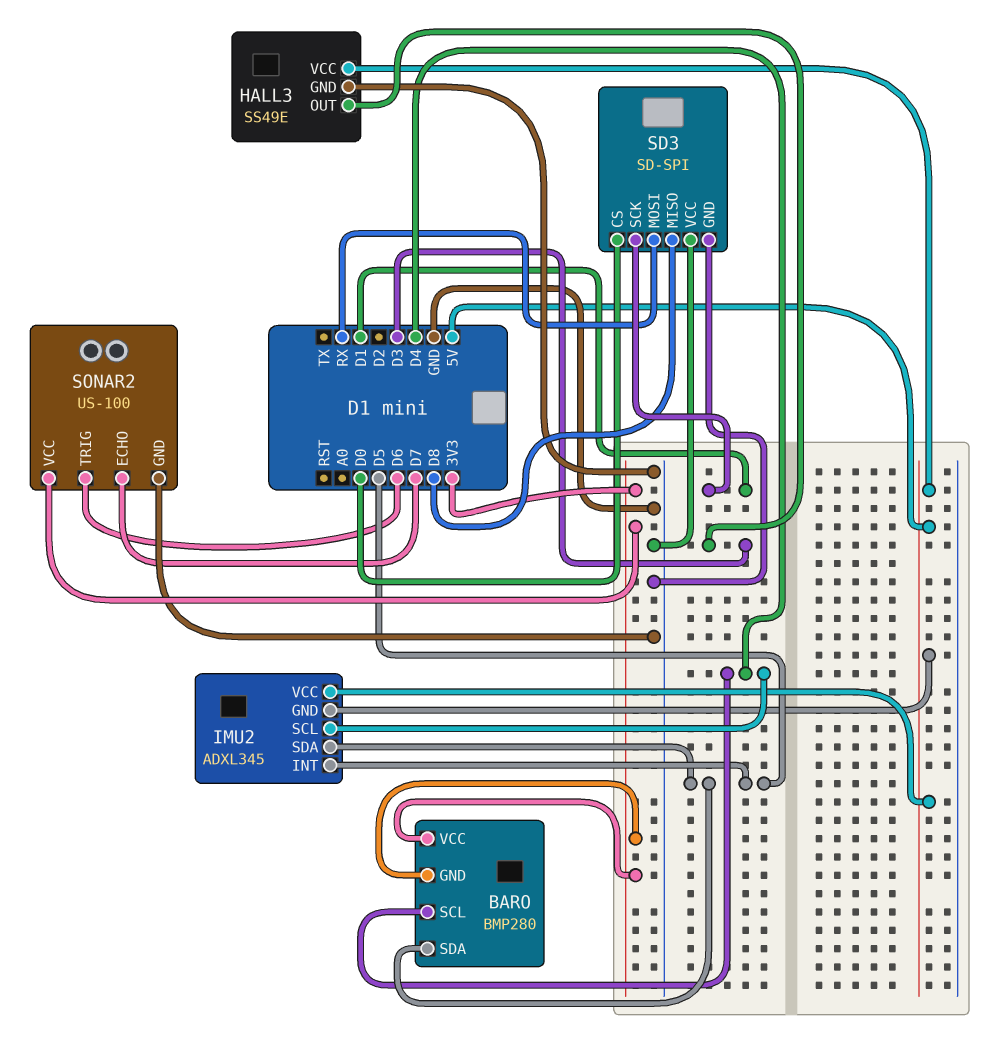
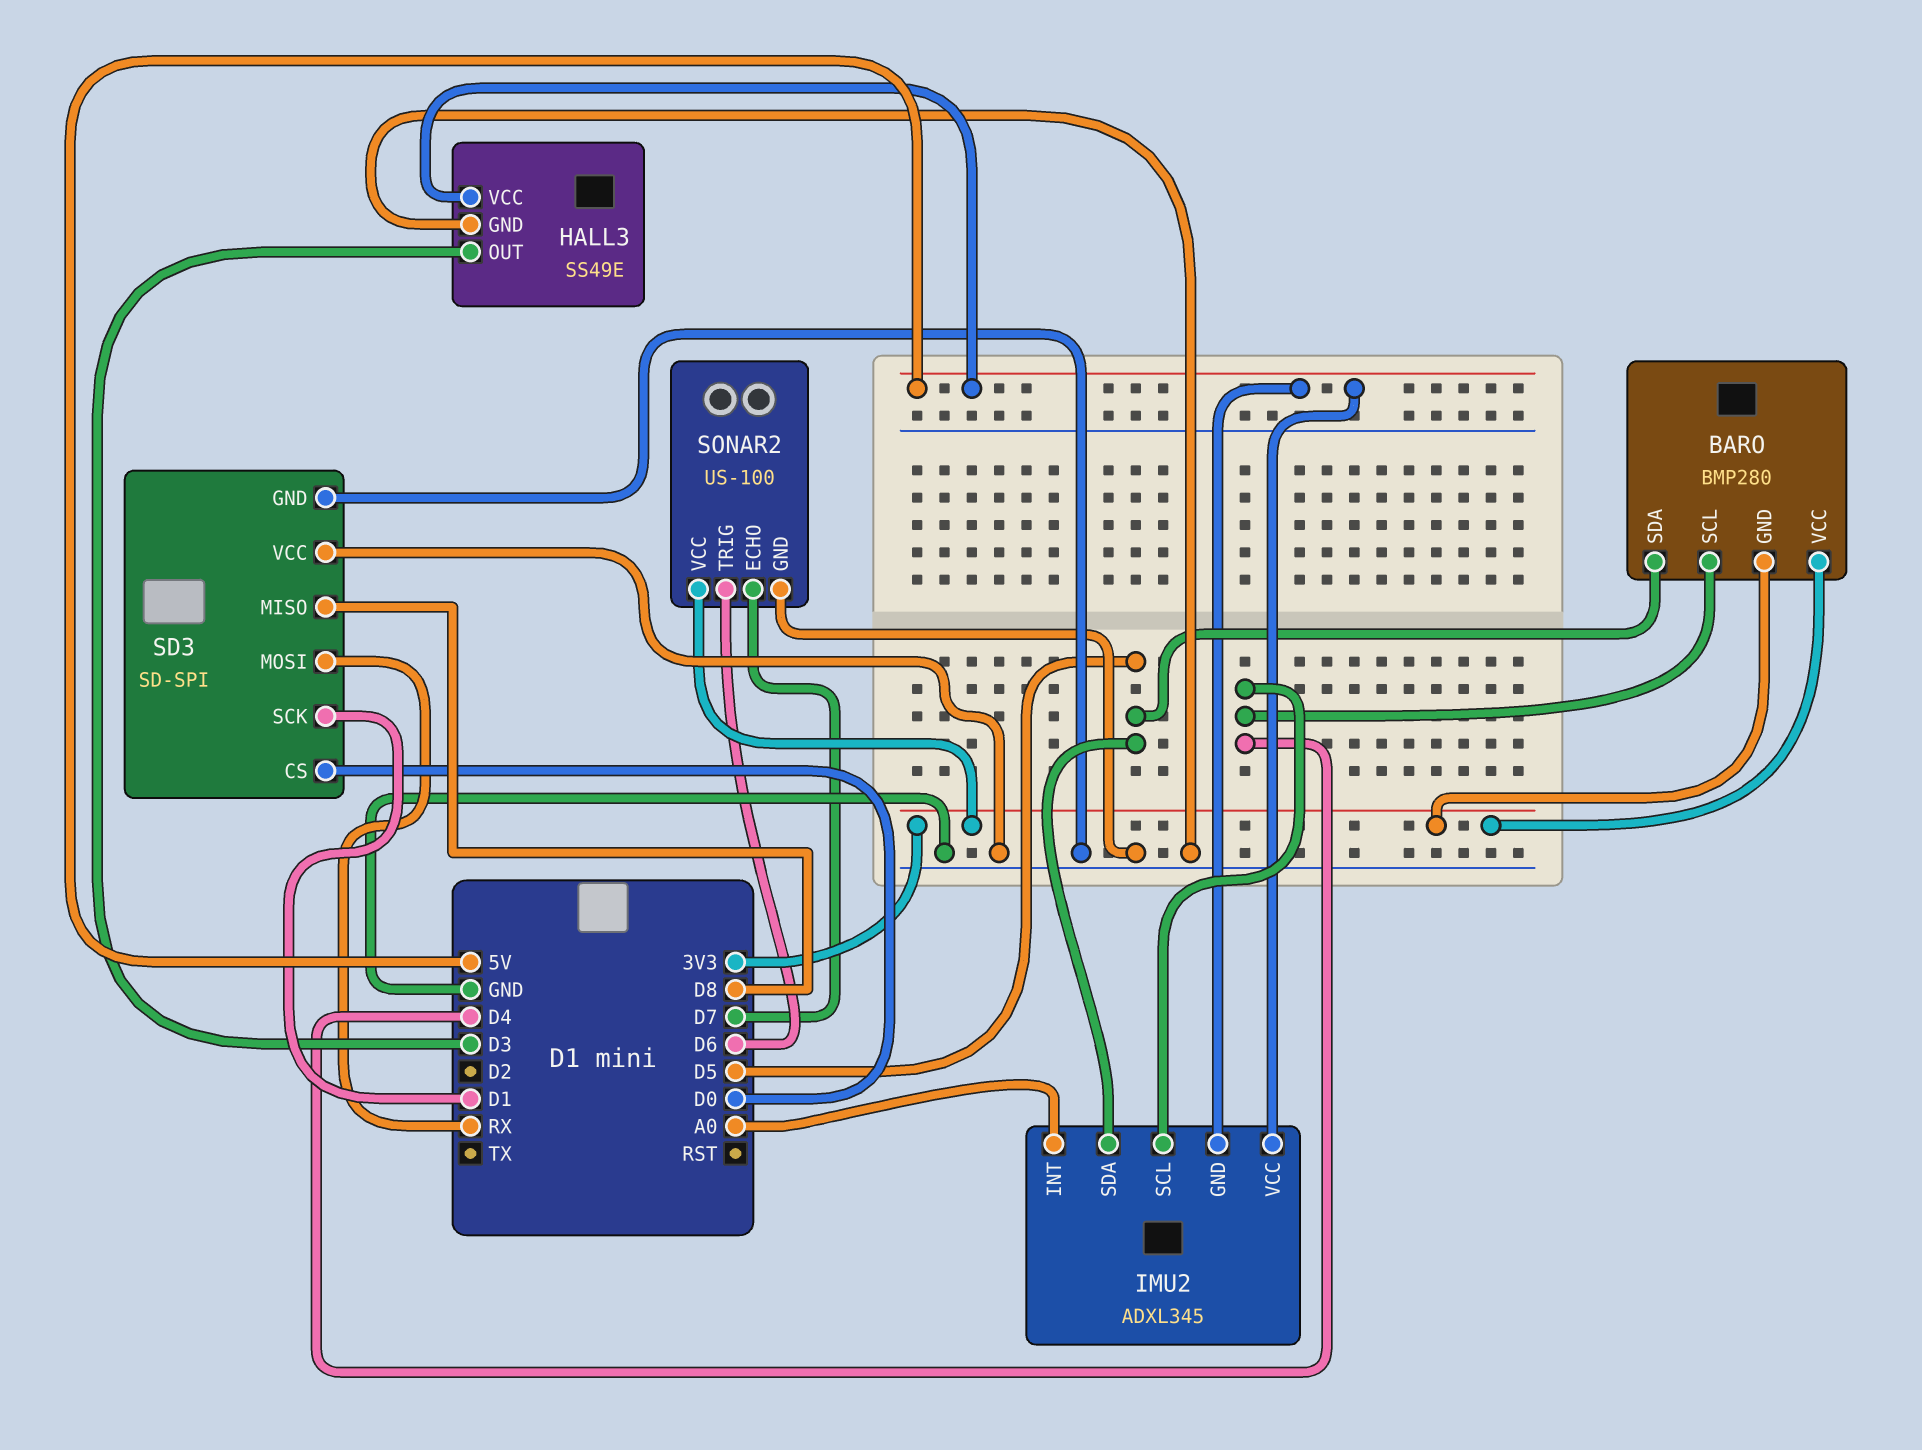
IMU2 pin INT: D5 -> A0

